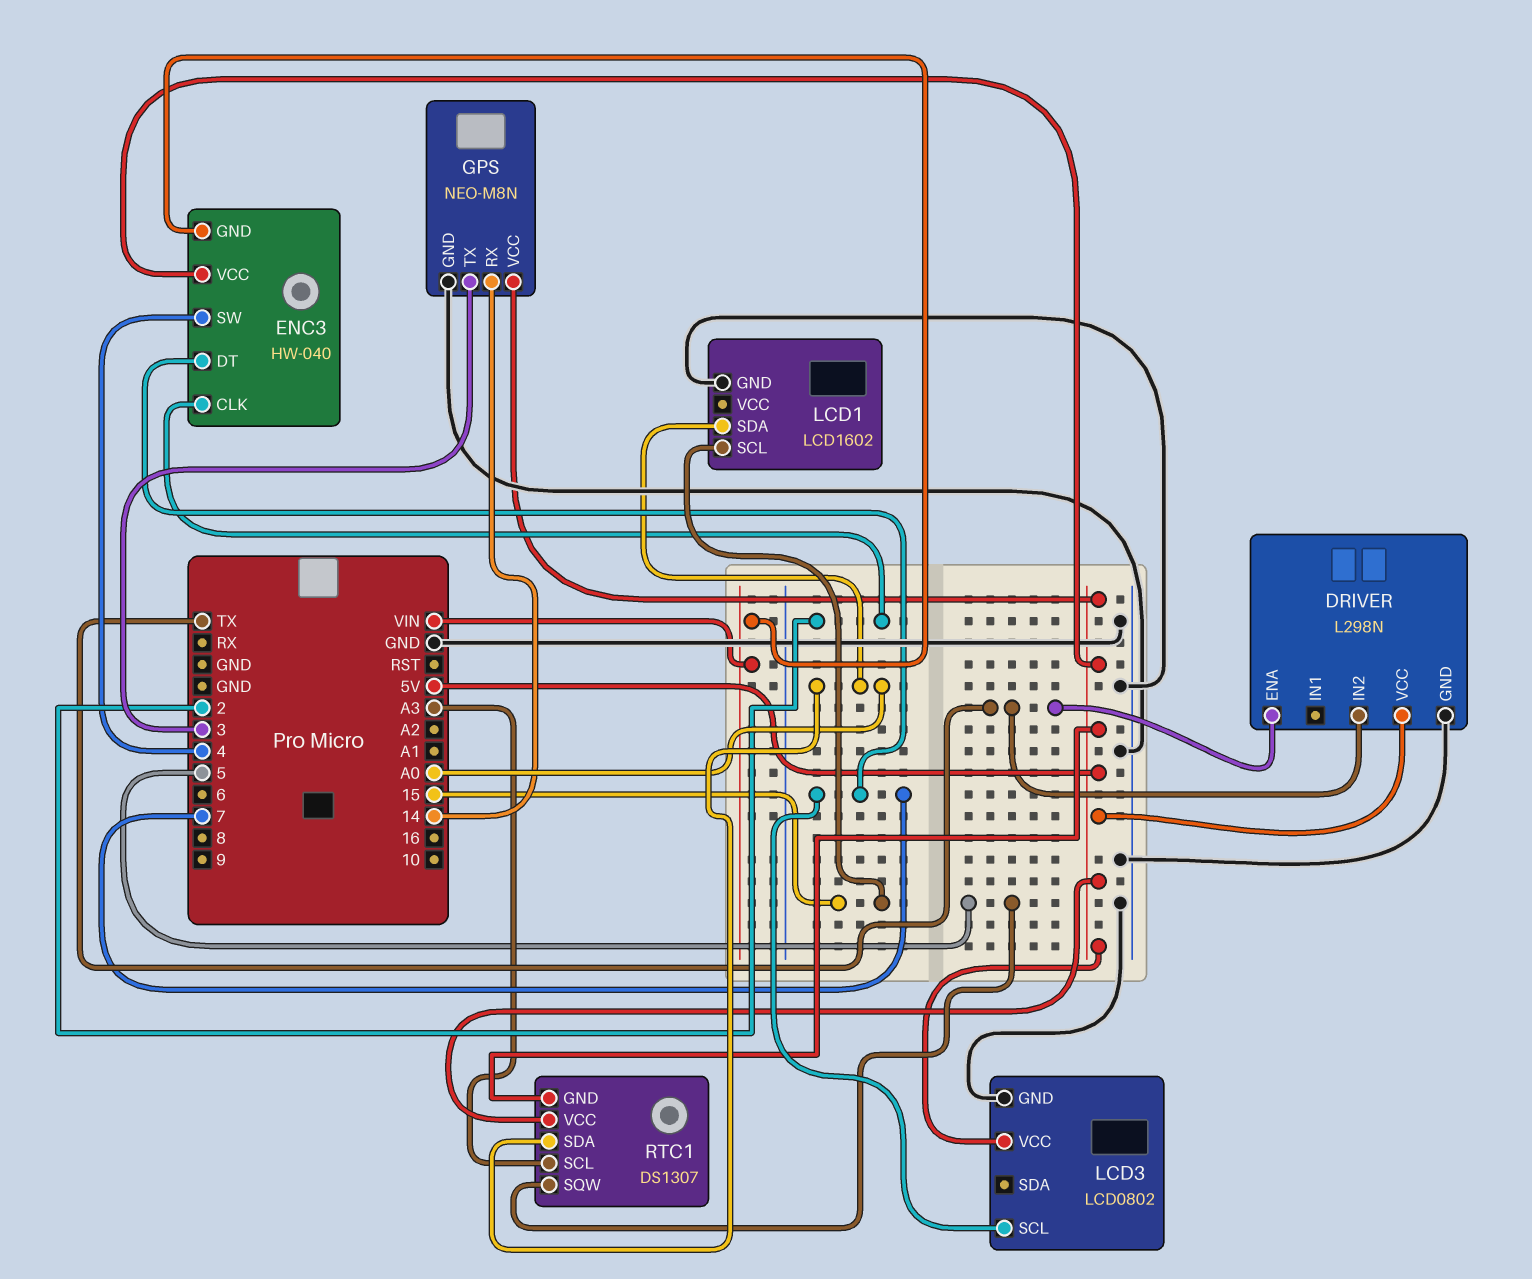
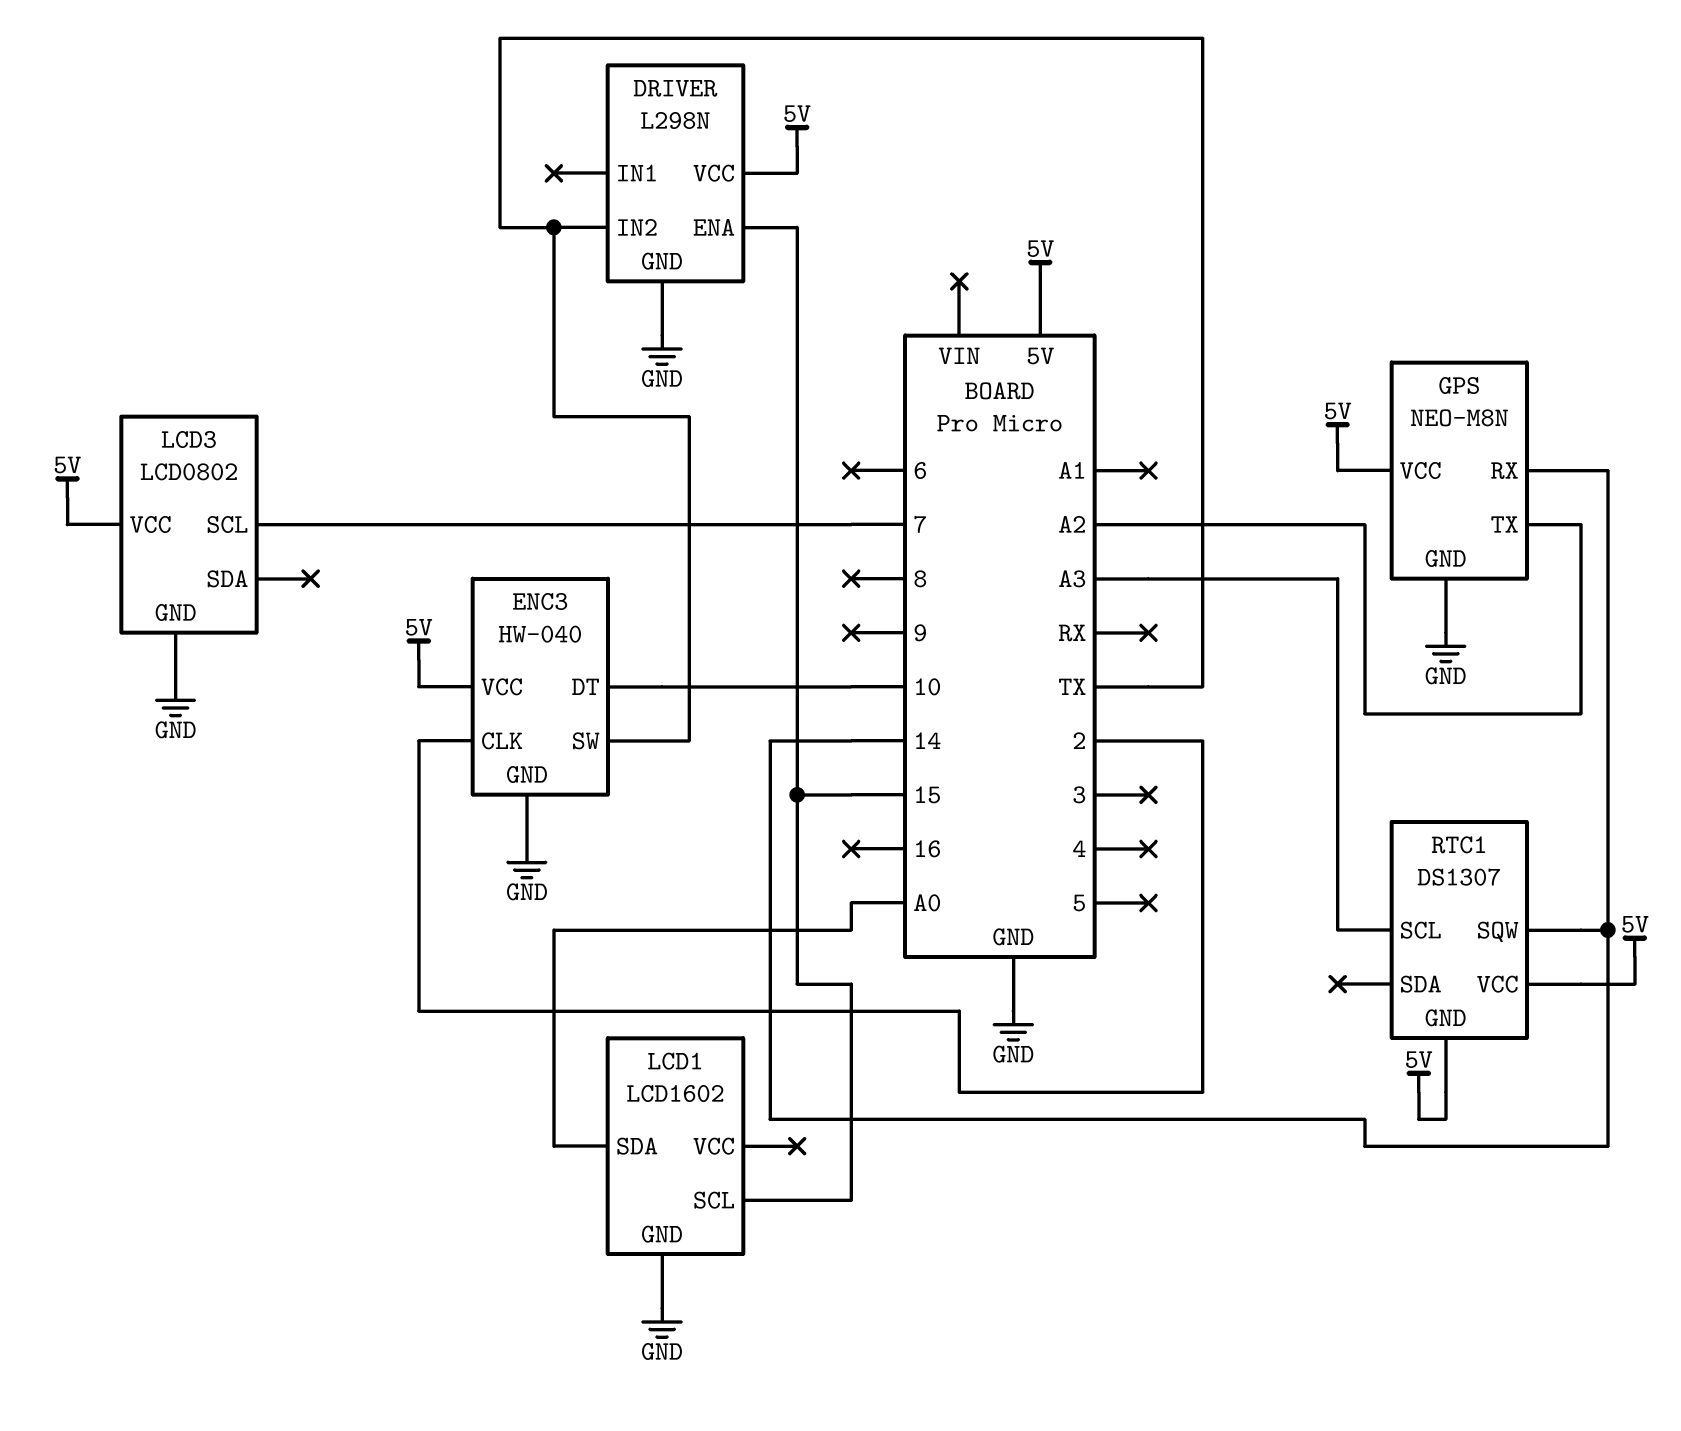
DRIVER pin ENA: TX -> 15
ENC3 pin DT: 7 -> 10
ENC3 pin GND: VIN -> GND
ENC3 pin SW: 4 -> TX
GPS pin TX: 3 -> A2
RTC1 pin SDA: A0 -> none
RTC1 pin SQW: 5 -> 14

